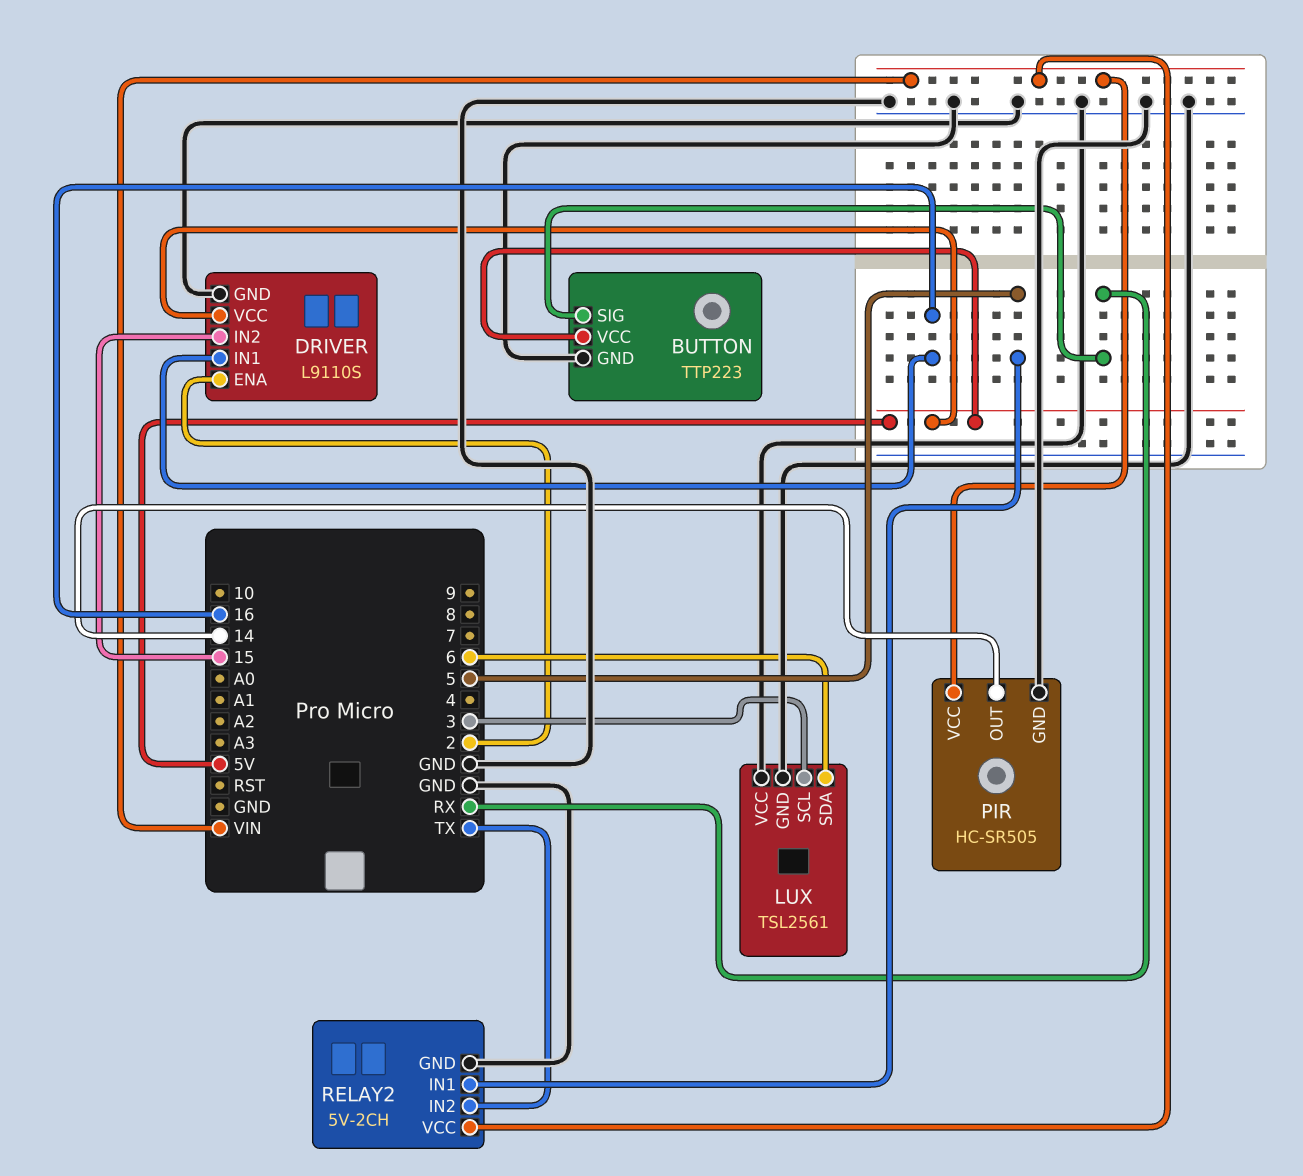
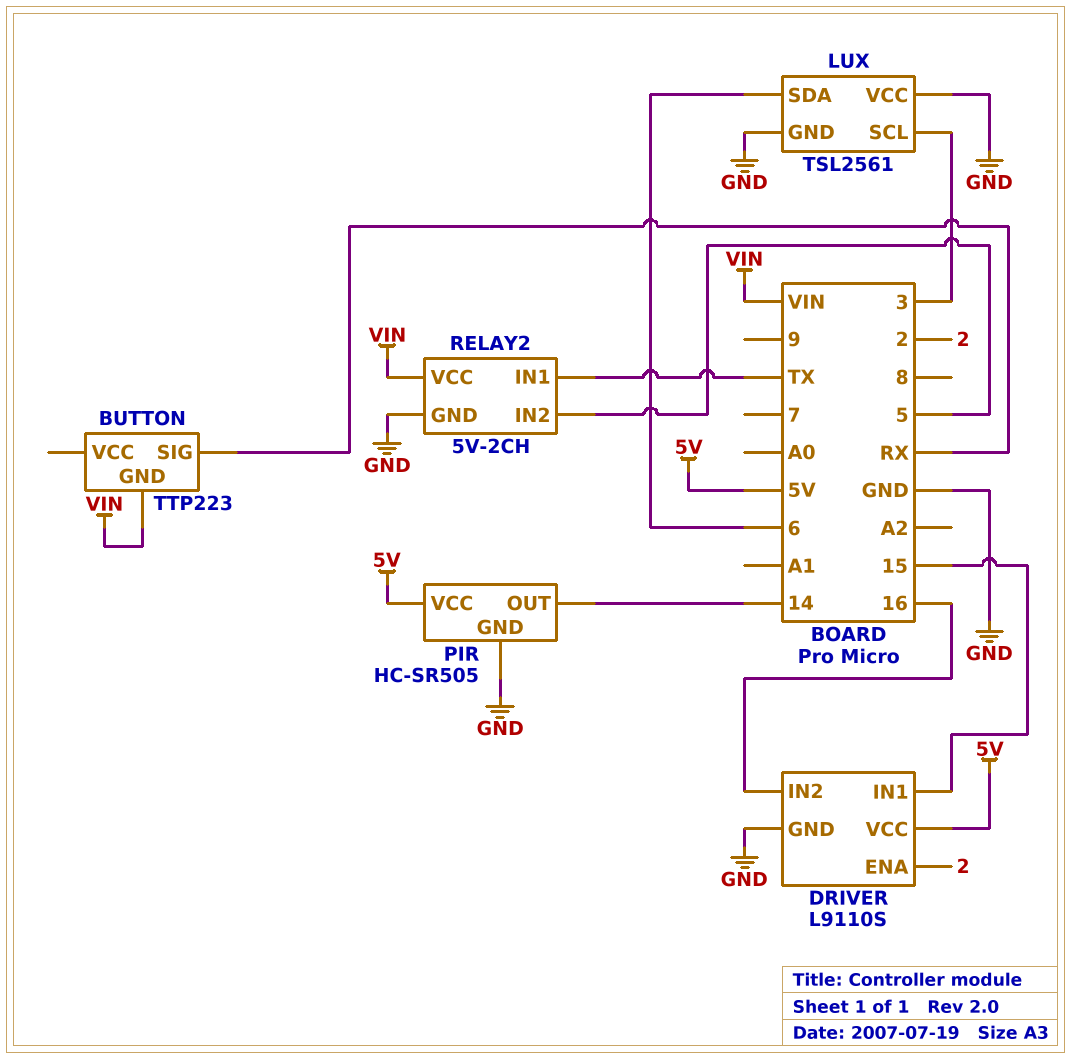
BUTTON pin GND: GND -> VIN
BUTTON pin VCC: 5V -> none
DRIVER pin IN1: 16 -> 15
DRIVER pin IN2: 15 -> 16
PIR pin VCC: VIN -> 5V
RELAY2 pin IN1: 5 -> TX
RELAY2 pin IN2: TX -> 5

